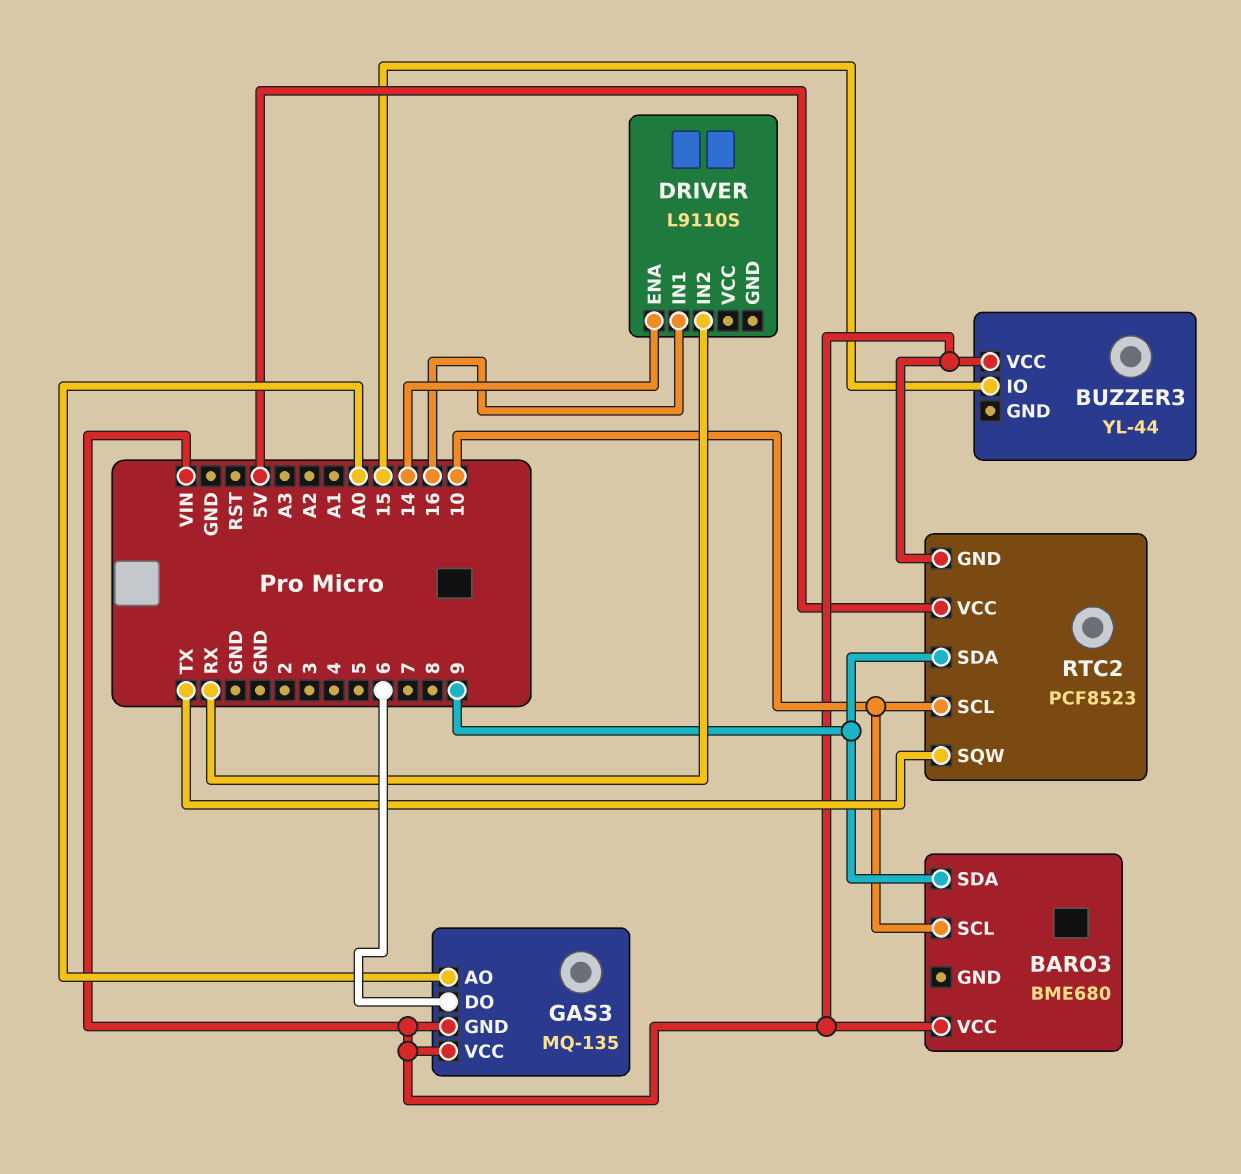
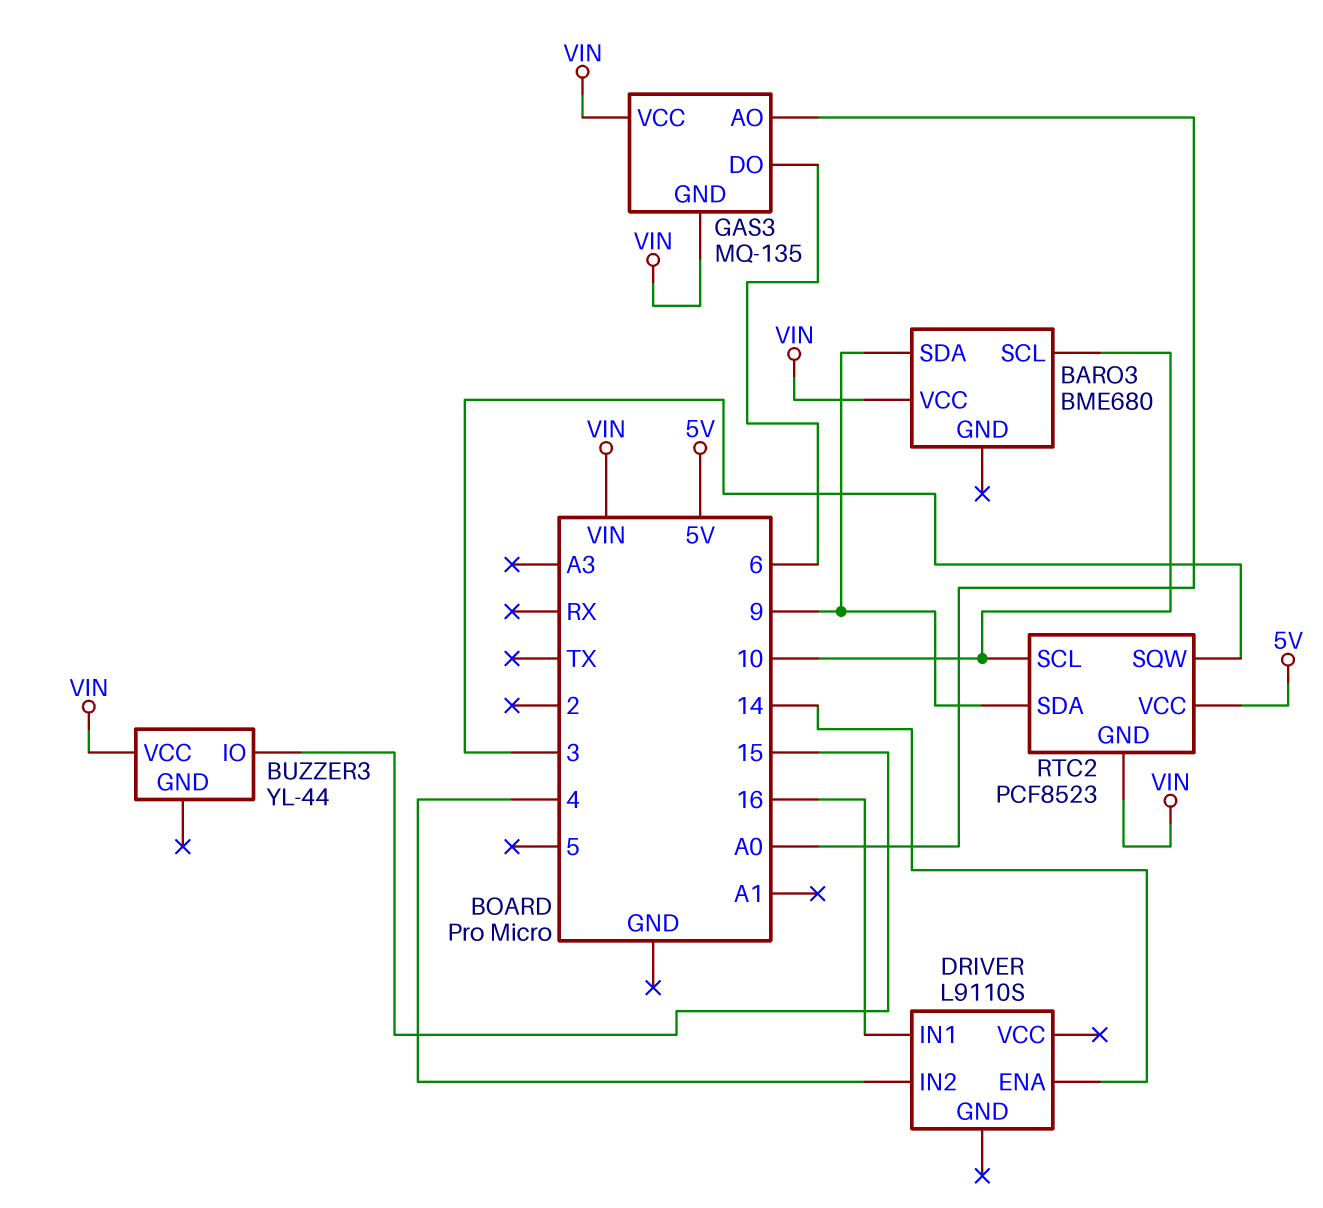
DRIVER pin IN2: RX -> 4
RTC2 pin SQW: TX -> 3

